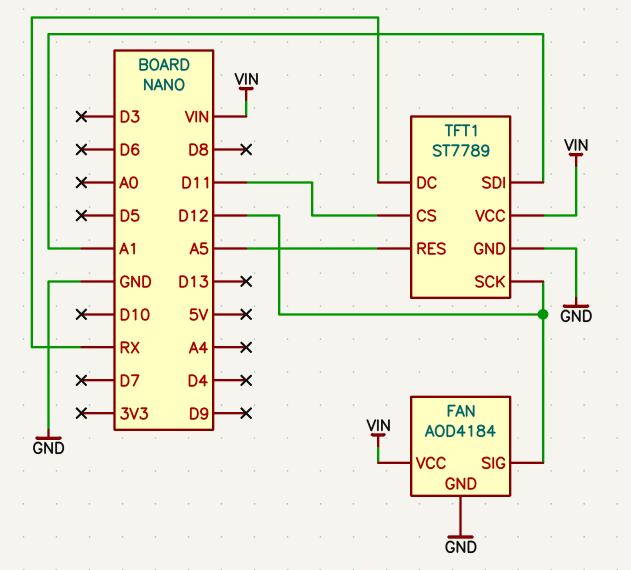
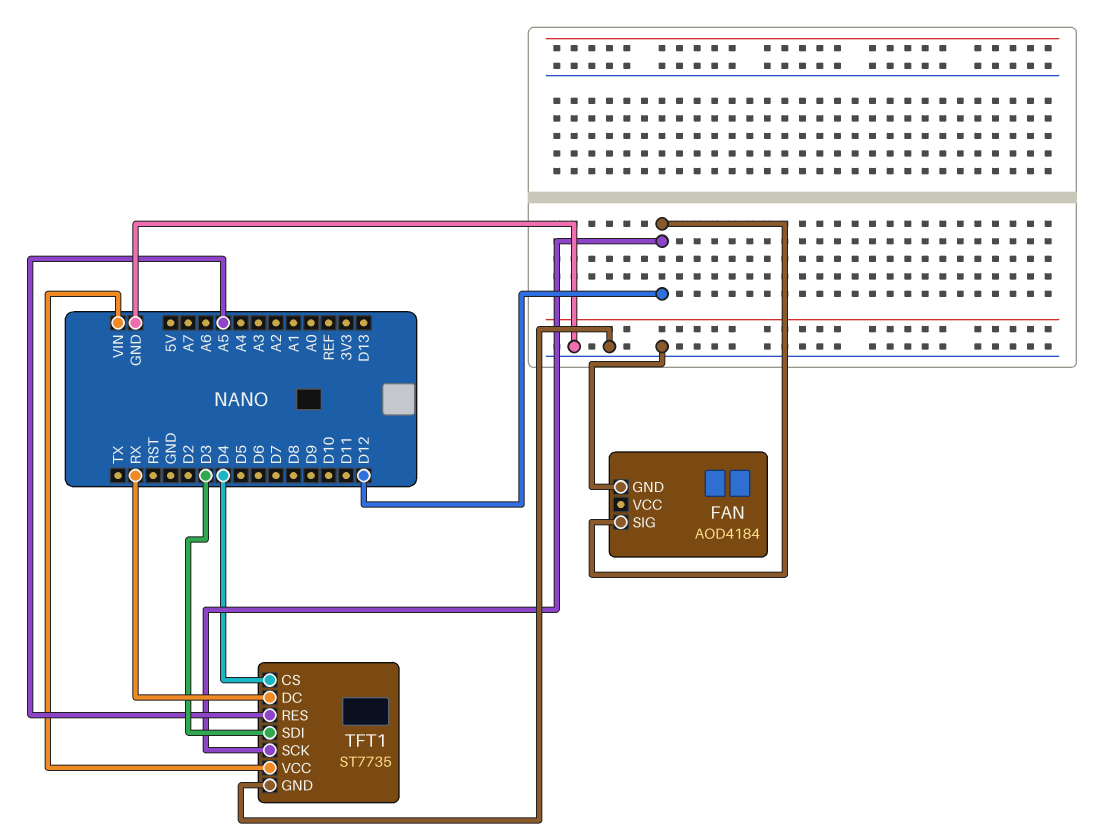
FAN pin VCC: VIN -> none
TFT1: ST7789 -> ST7735
TFT1 pin CS: D11 -> D4
TFT1 pin SDI: A1 -> D3

